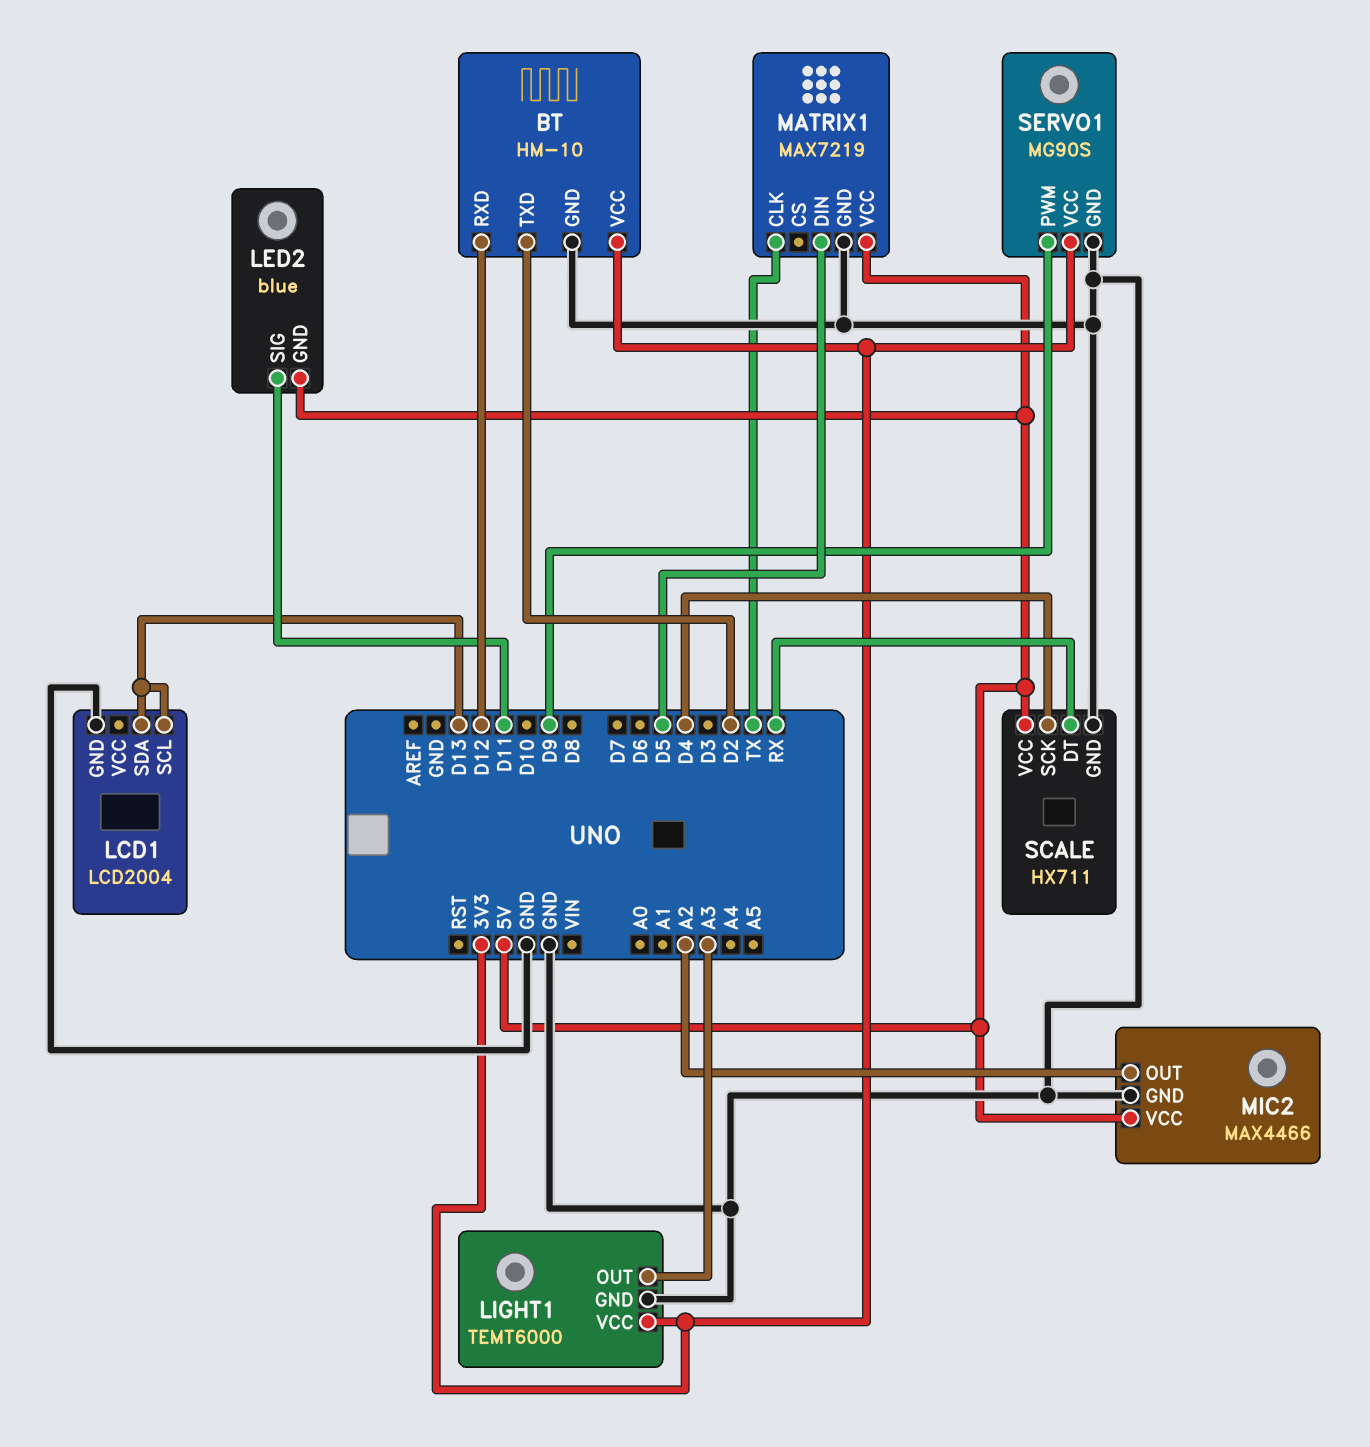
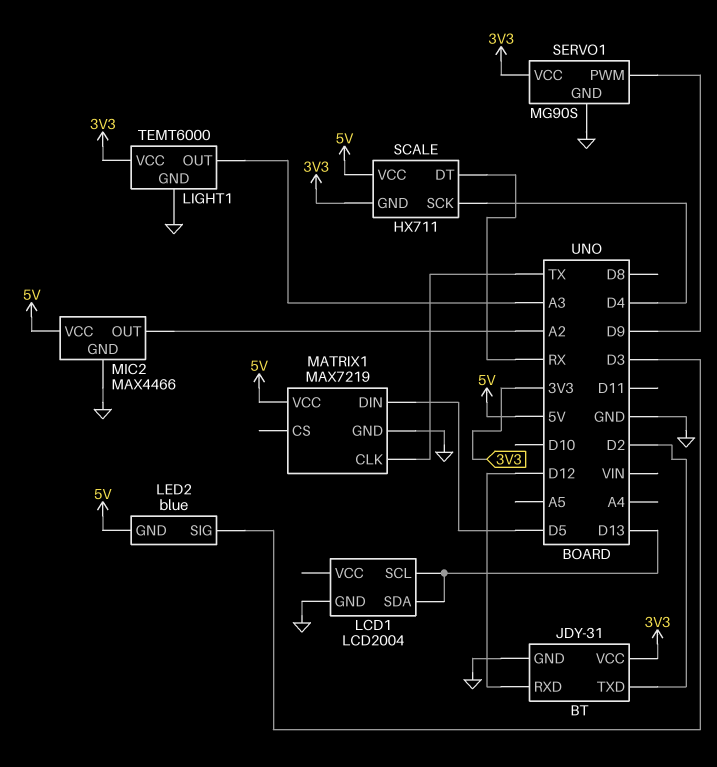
BT: HM-10 -> JDY-31
LED2 pin SIG: D11 -> D3
SCALE pin GND: GND -> 3V3

